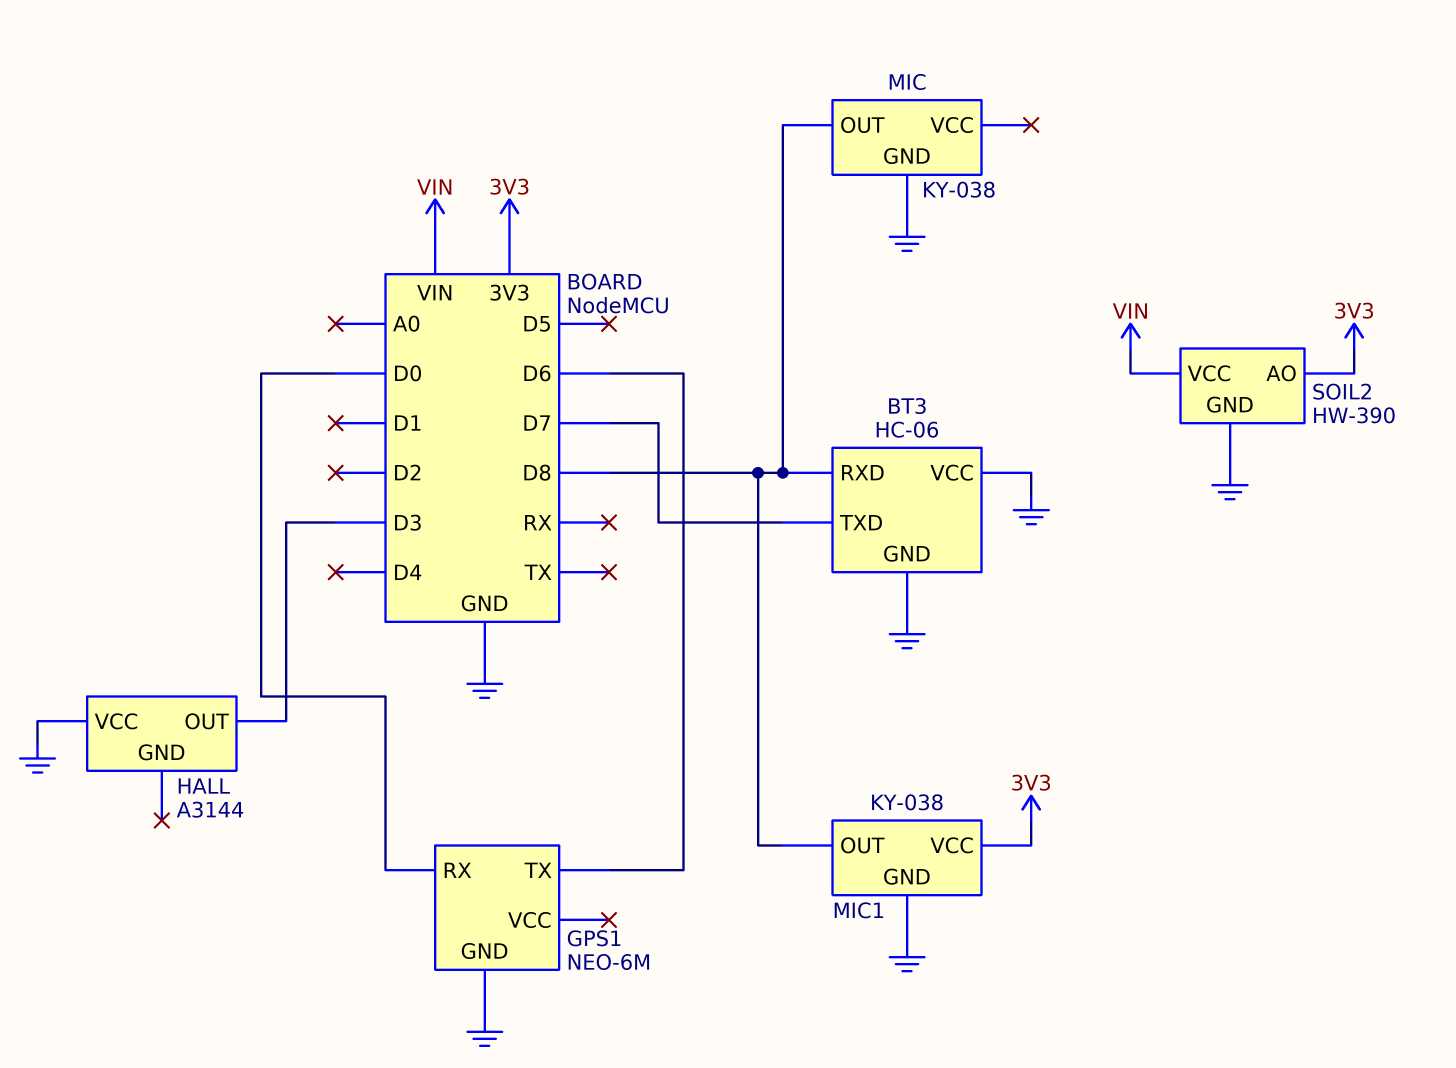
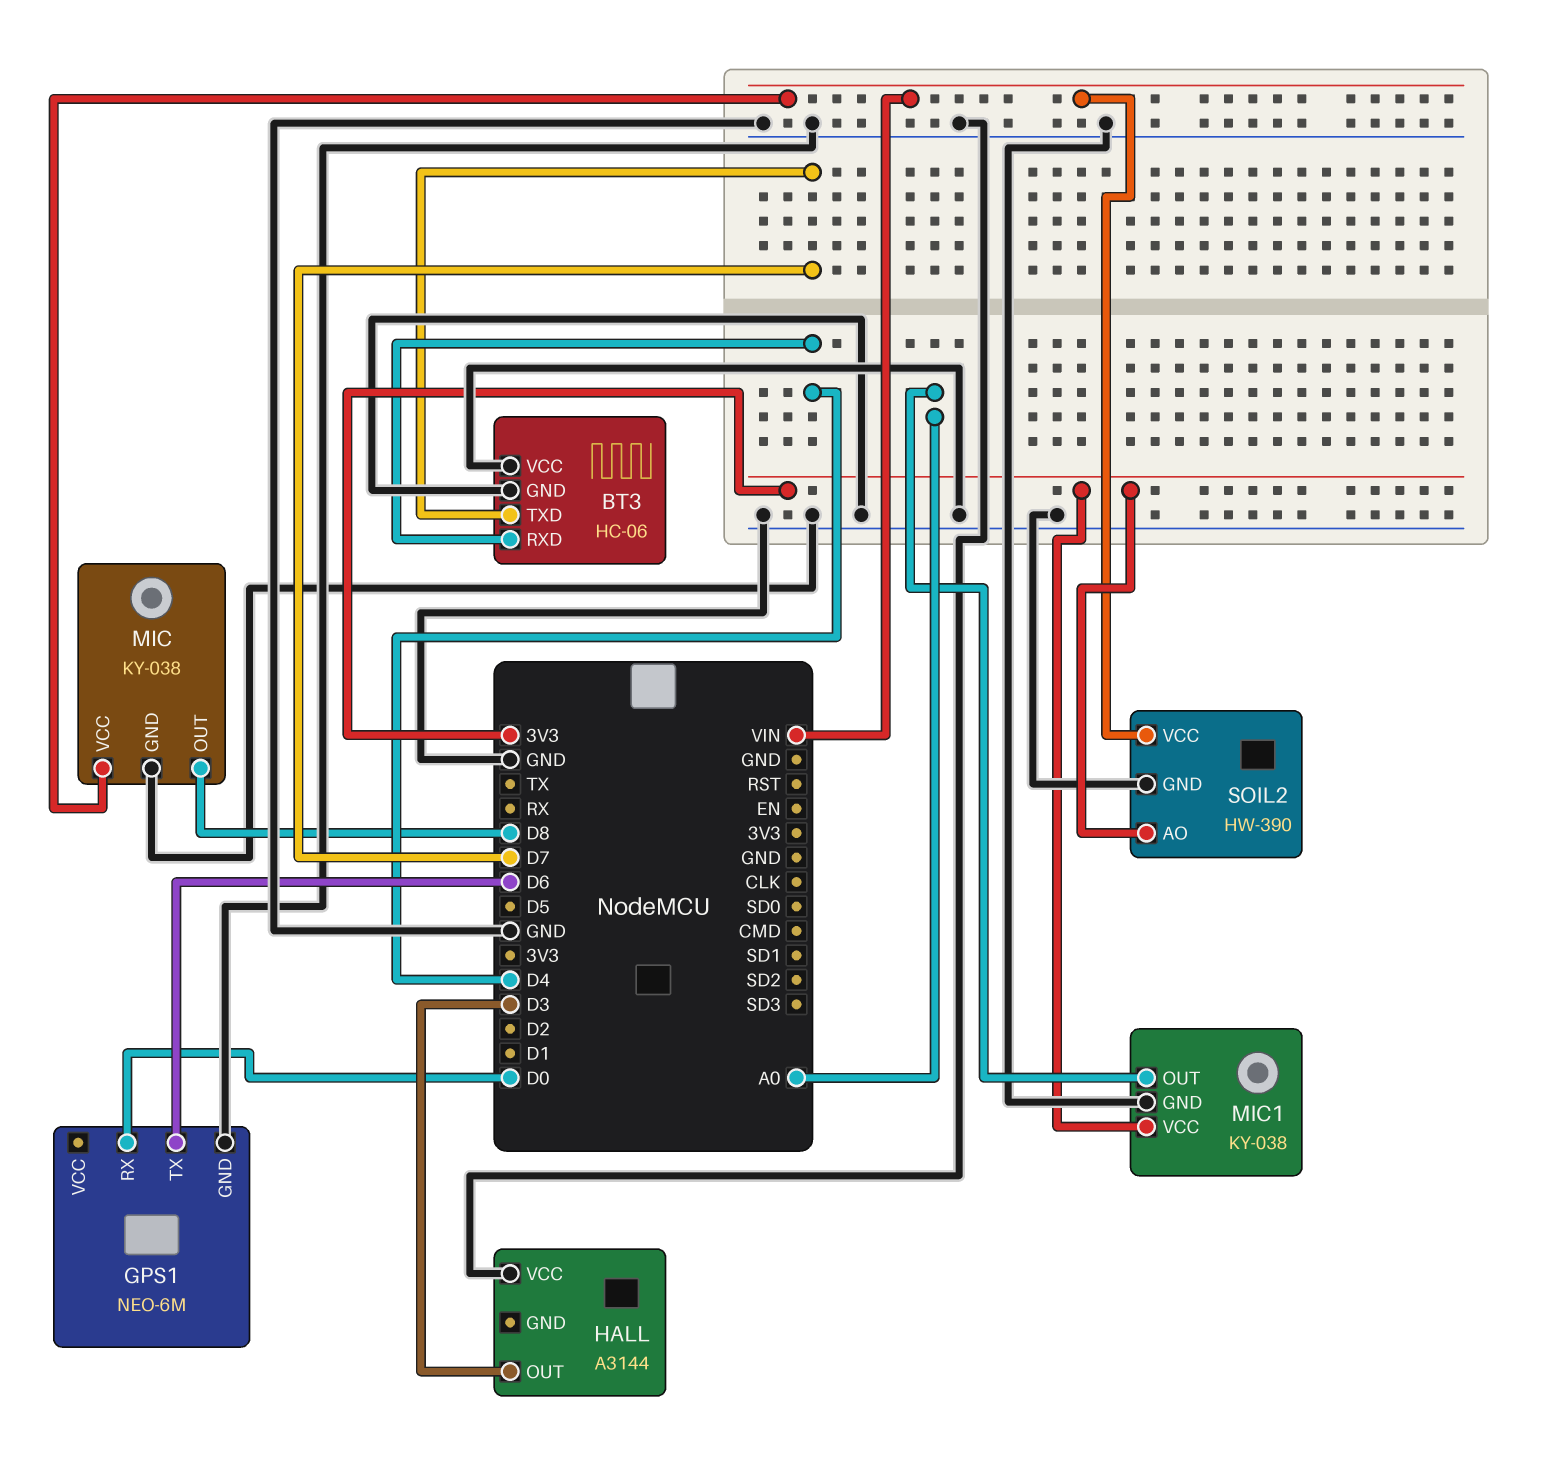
BT3 pin RXD: D8 -> D4
MIC pin VCC: none -> VIN
MIC1 pin OUT: D8 -> A0

